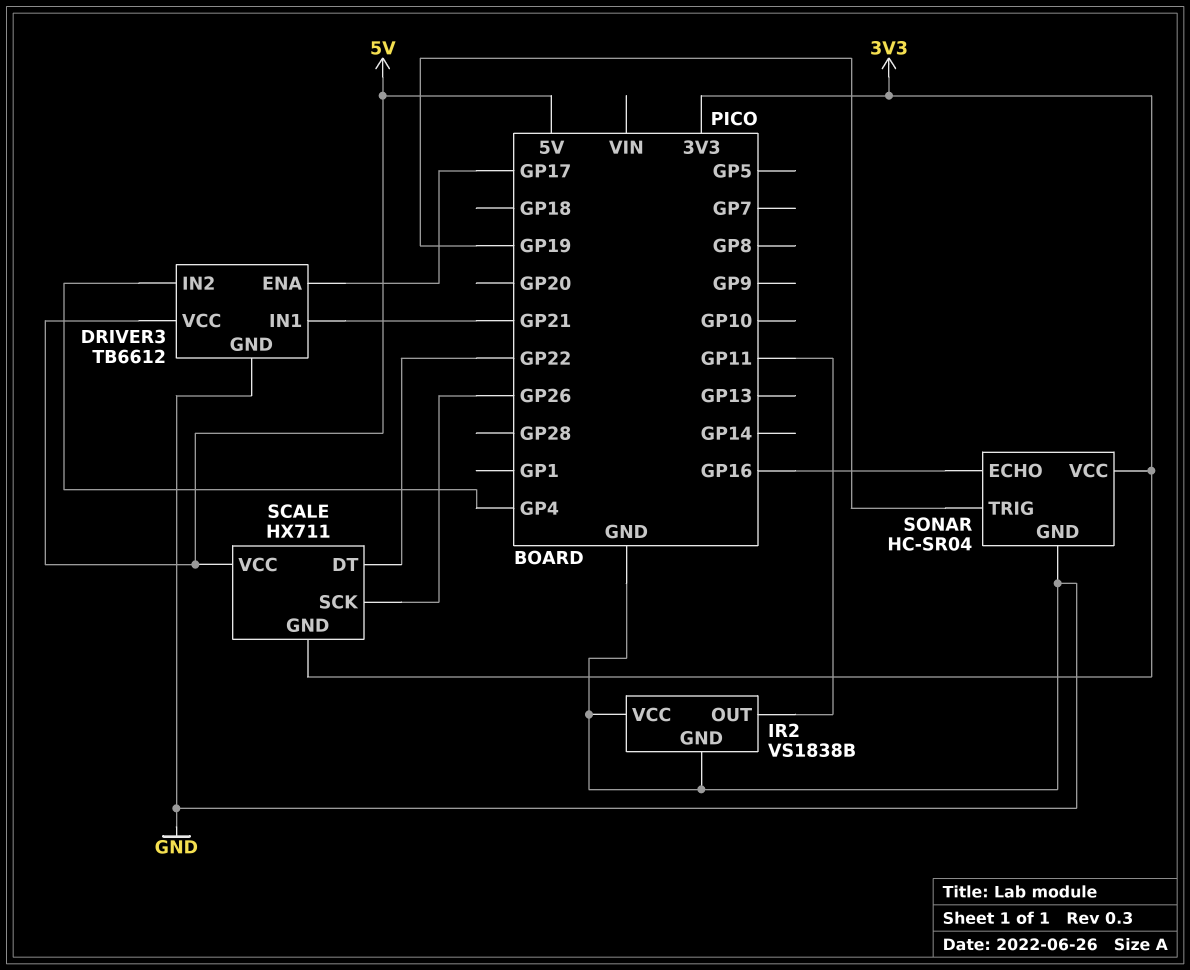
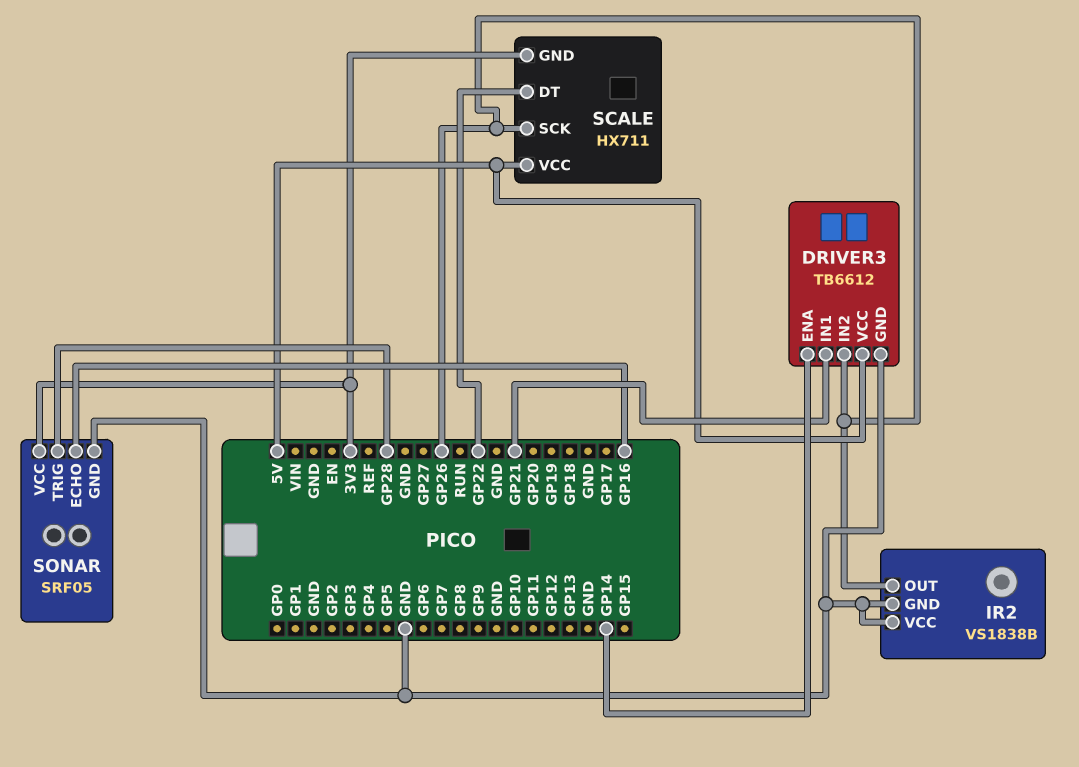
DRIVER3 pin ENA: GP17 -> GP14
DRIVER3 pin IN2: GP4 -> GP26
IR2 pin OUT: GP11 -> GP26
SONAR: HC-SR04 -> SRF05
SONAR pin TRIG: GP19 -> GP28

